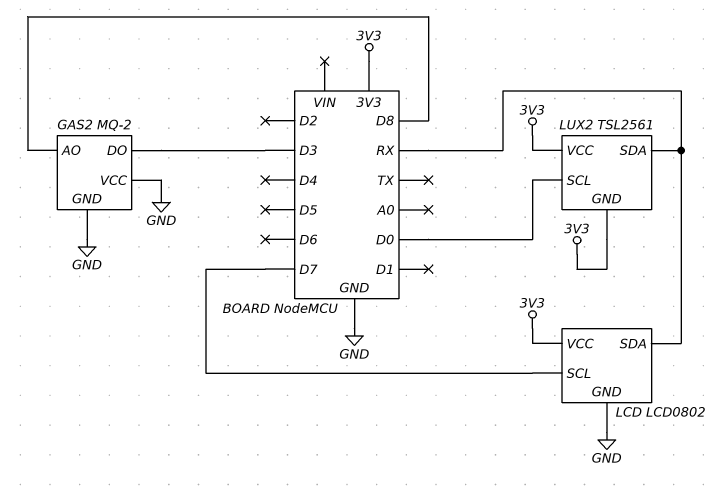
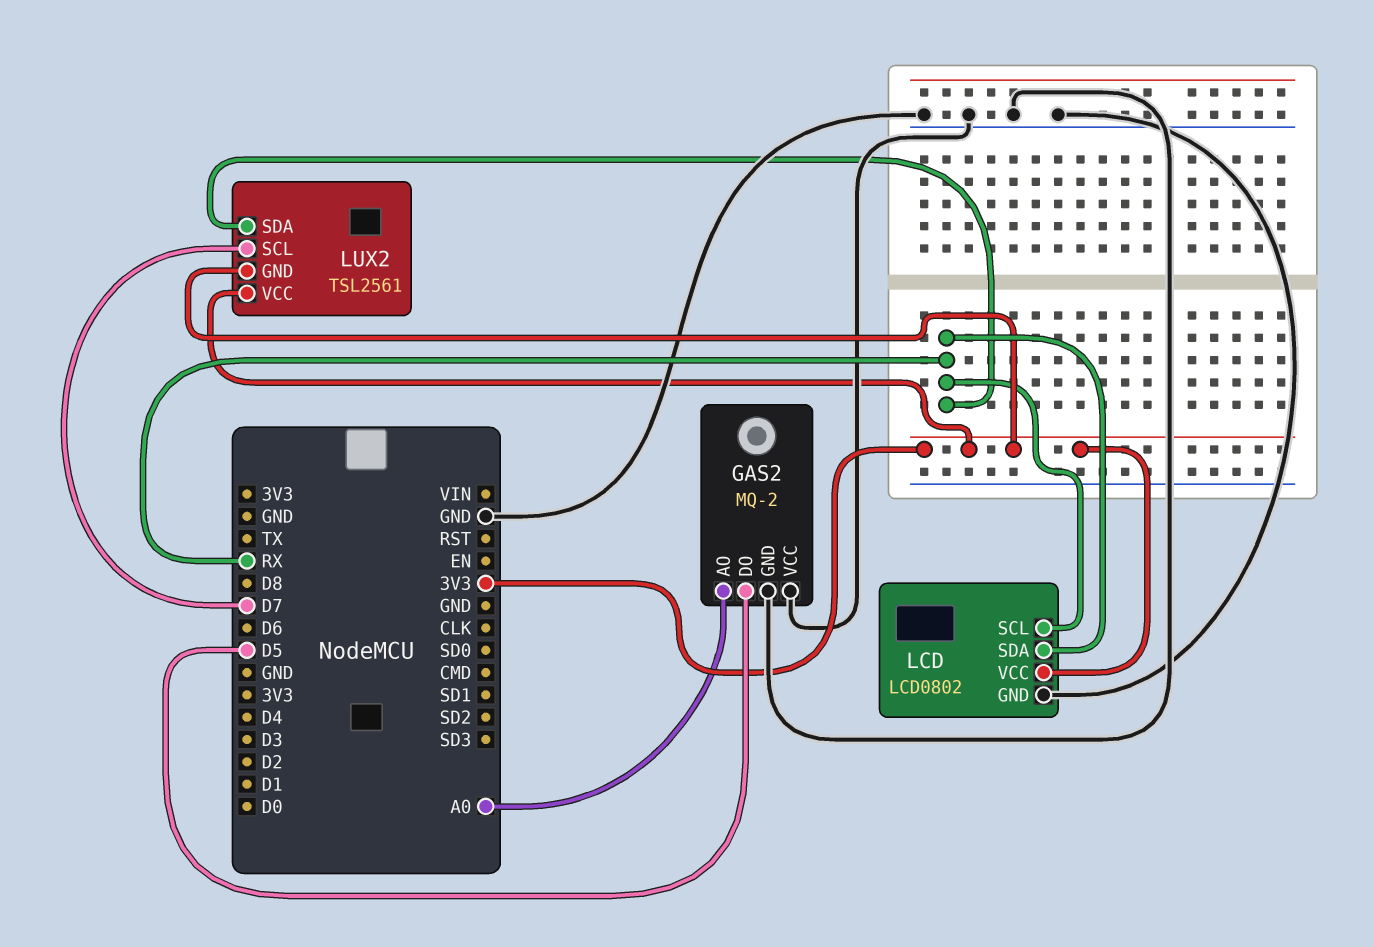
GAS2 pin AO: D8 -> A0
GAS2 pin DO: D3 -> D5
LCD pin SCL: D7 -> RX
LUX2 pin SCL: D0 -> D7

